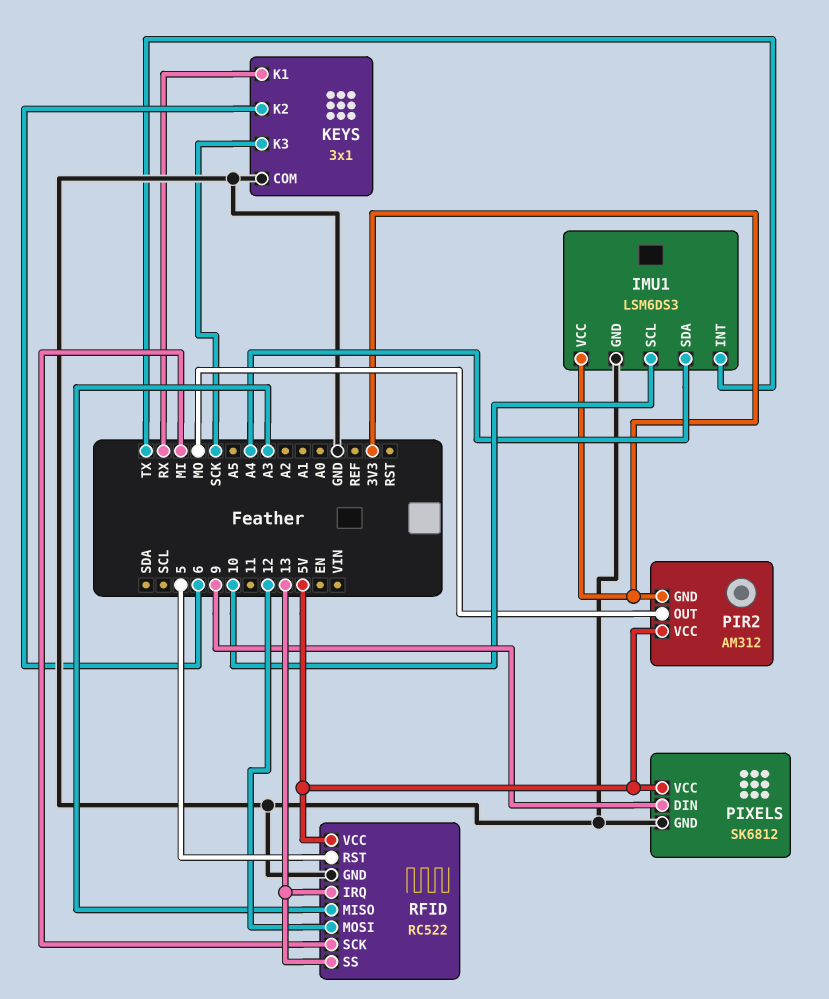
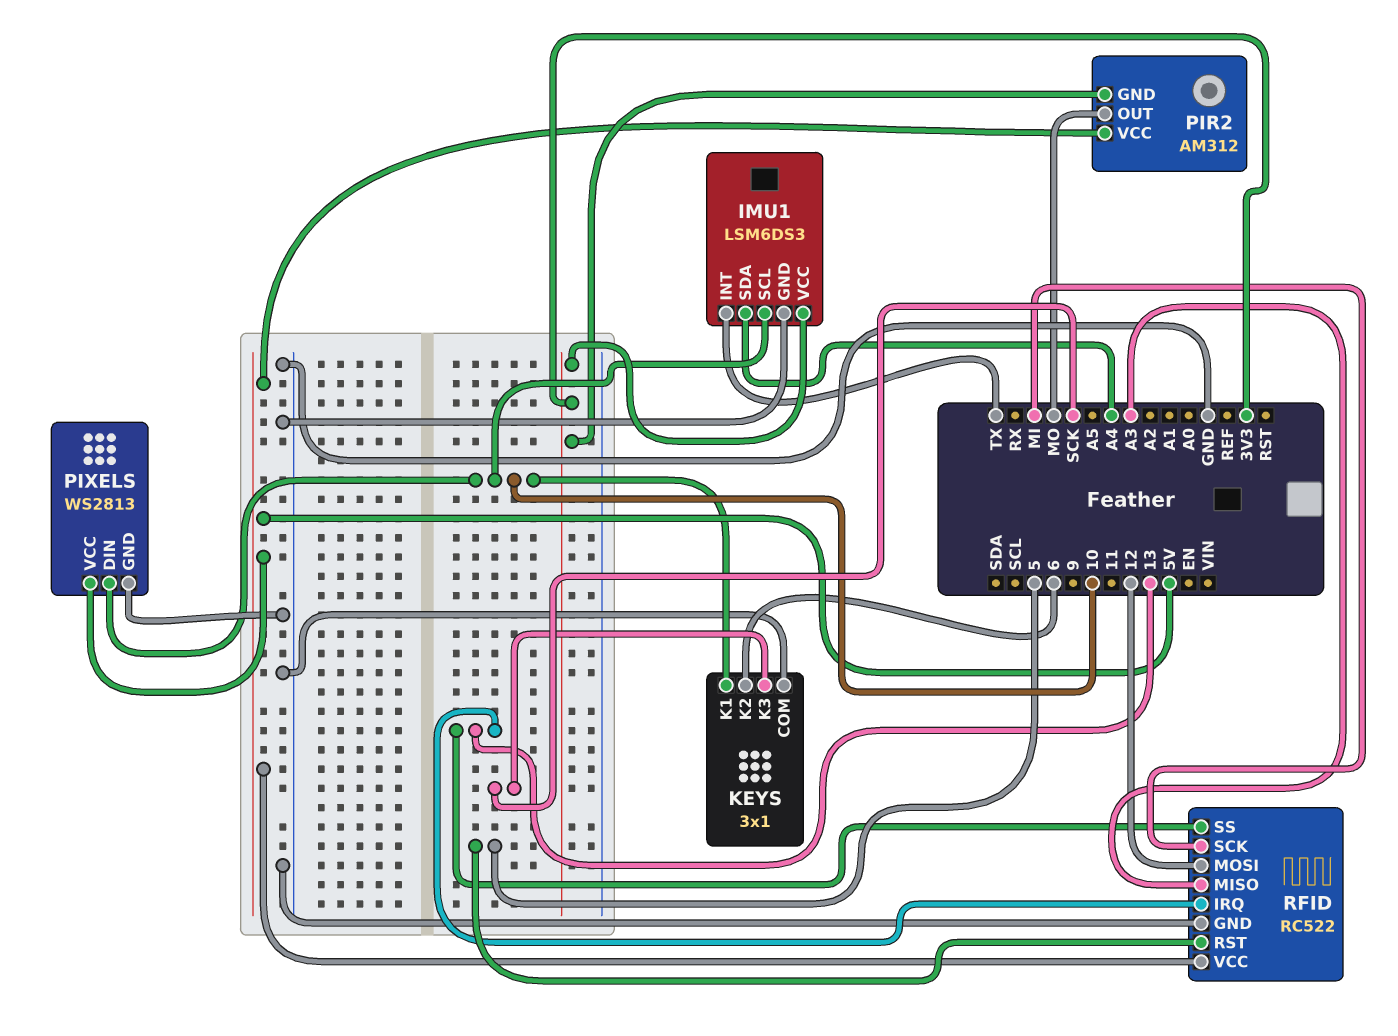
KEYS pin K1: RX -> 10
PIXELS: SK6812 -> WS2813
PIXELS pin DIN: 9 -> 10

